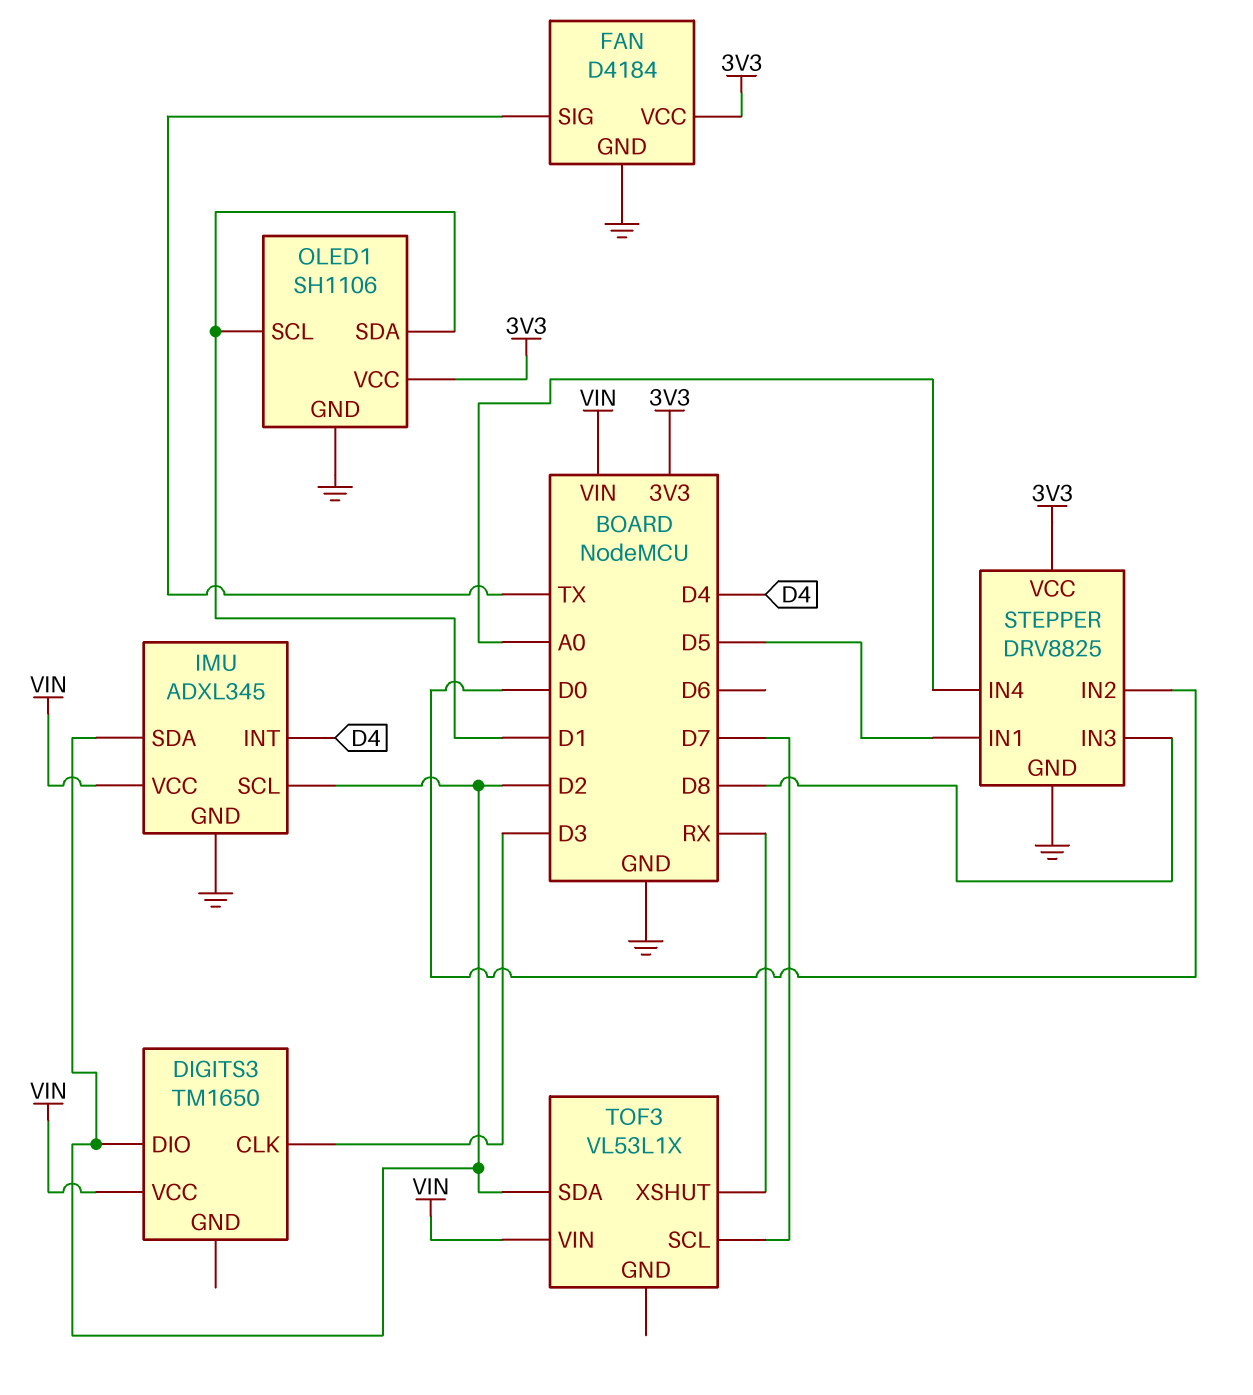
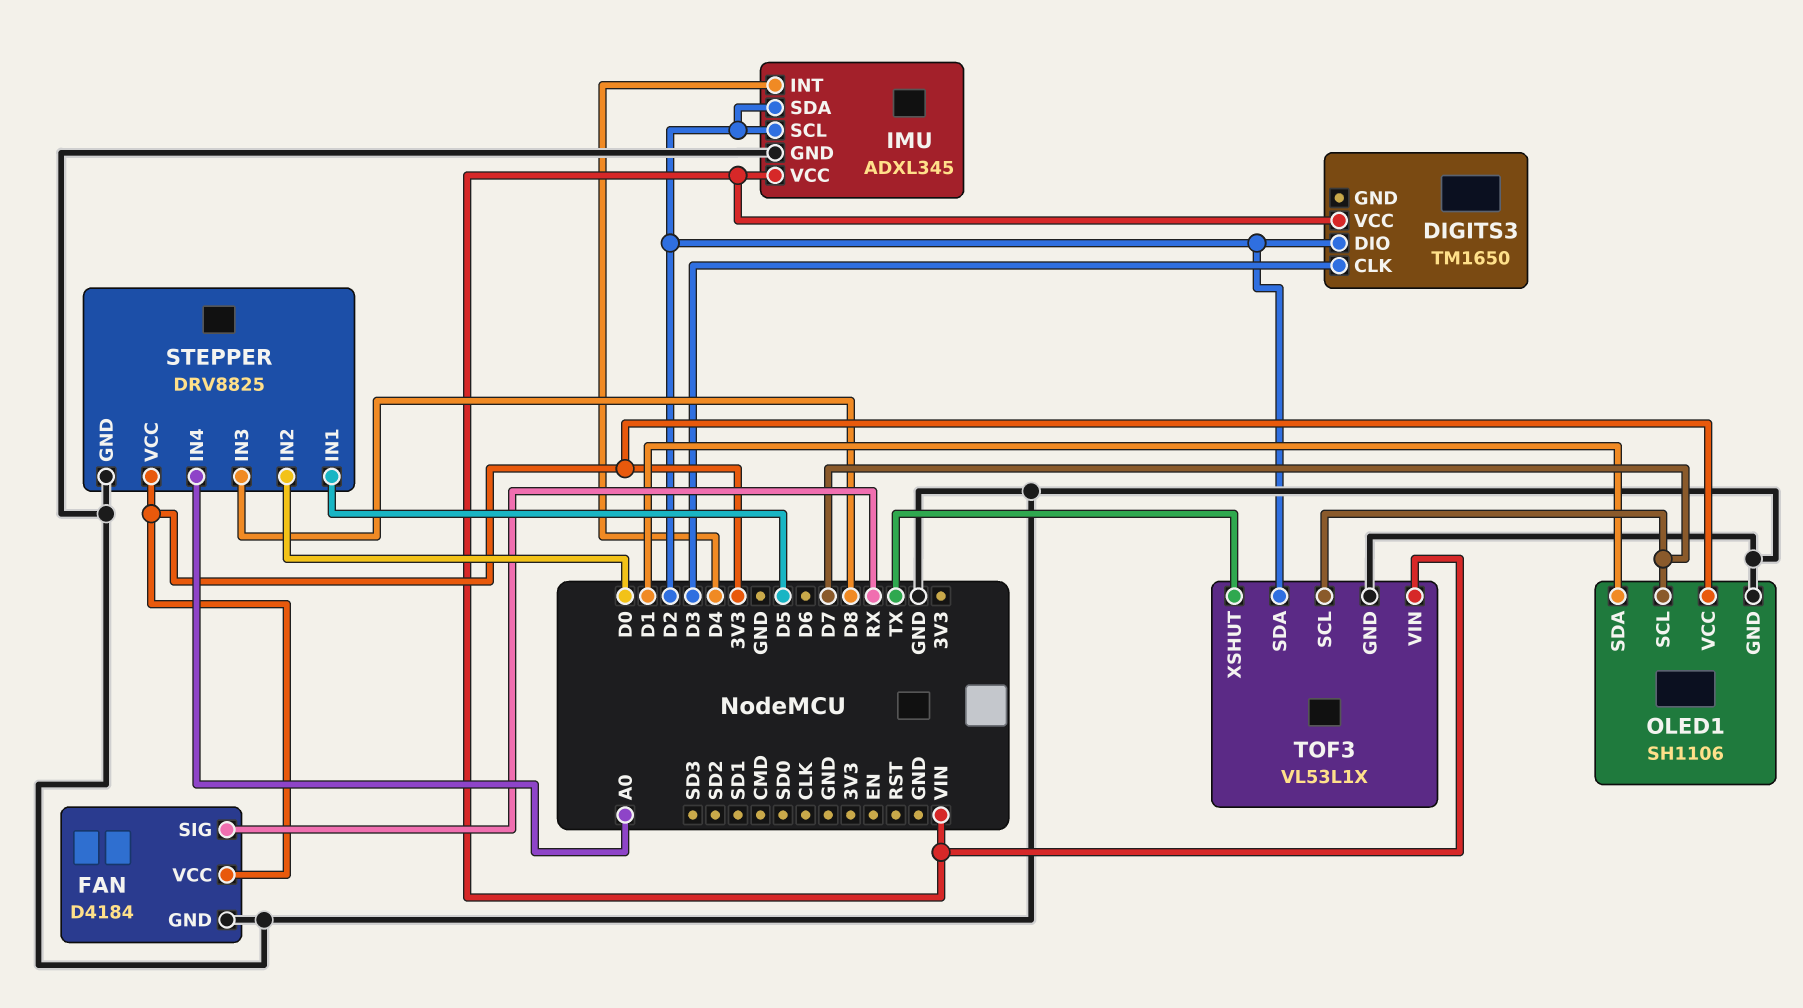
FAN pin SIG: TX -> RX
OLED1 pin SCL: D1 -> D7
TOF3 pin GND: none -> GND
TOF3 pin XSHUT: RX -> TX

